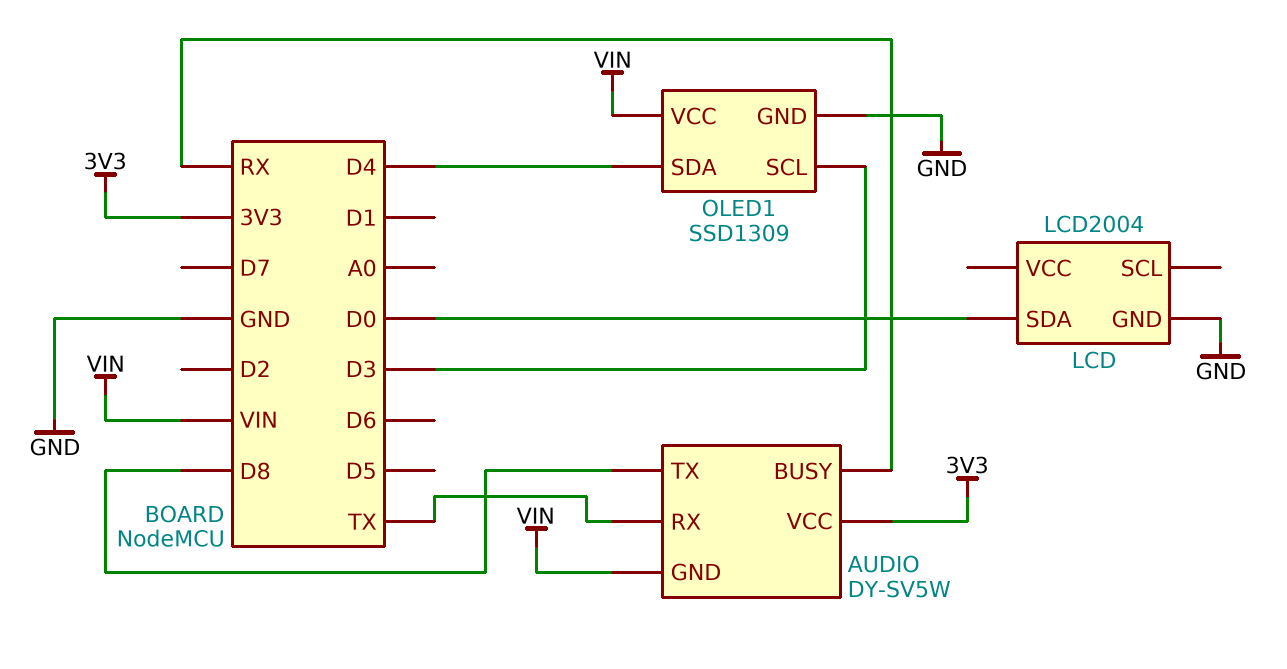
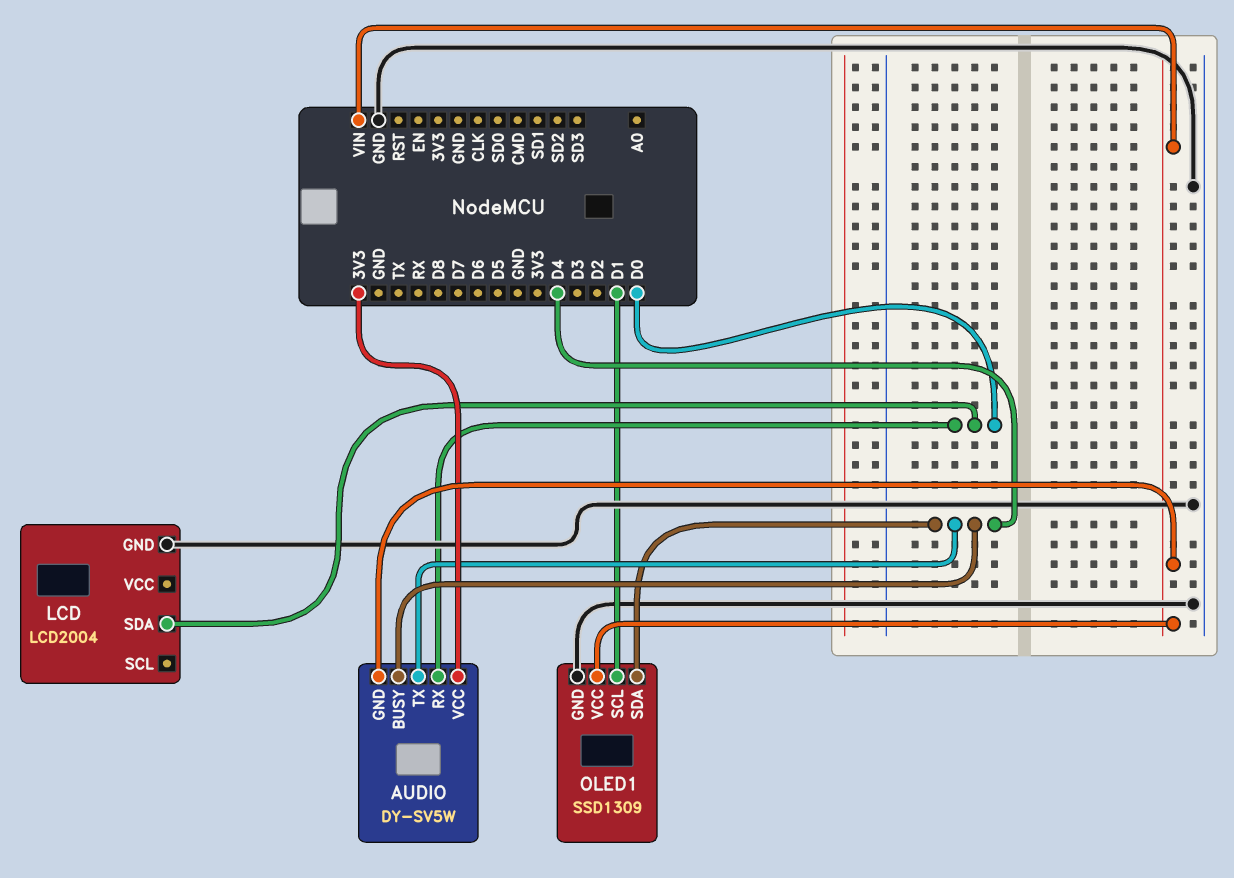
AUDIO pin BUSY: RX -> D4
AUDIO pin RX: TX -> D0
AUDIO pin TX: D8 -> D4
OLED1 pin SCL: D3 -> D1

